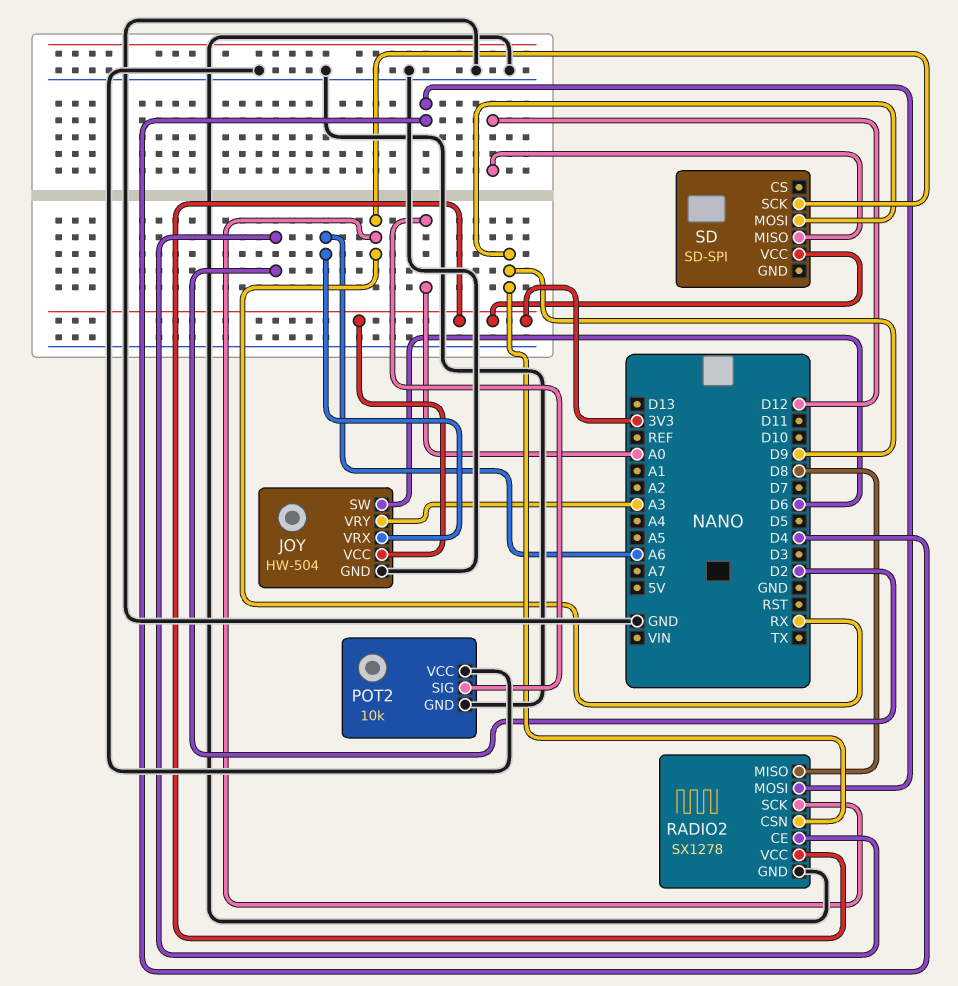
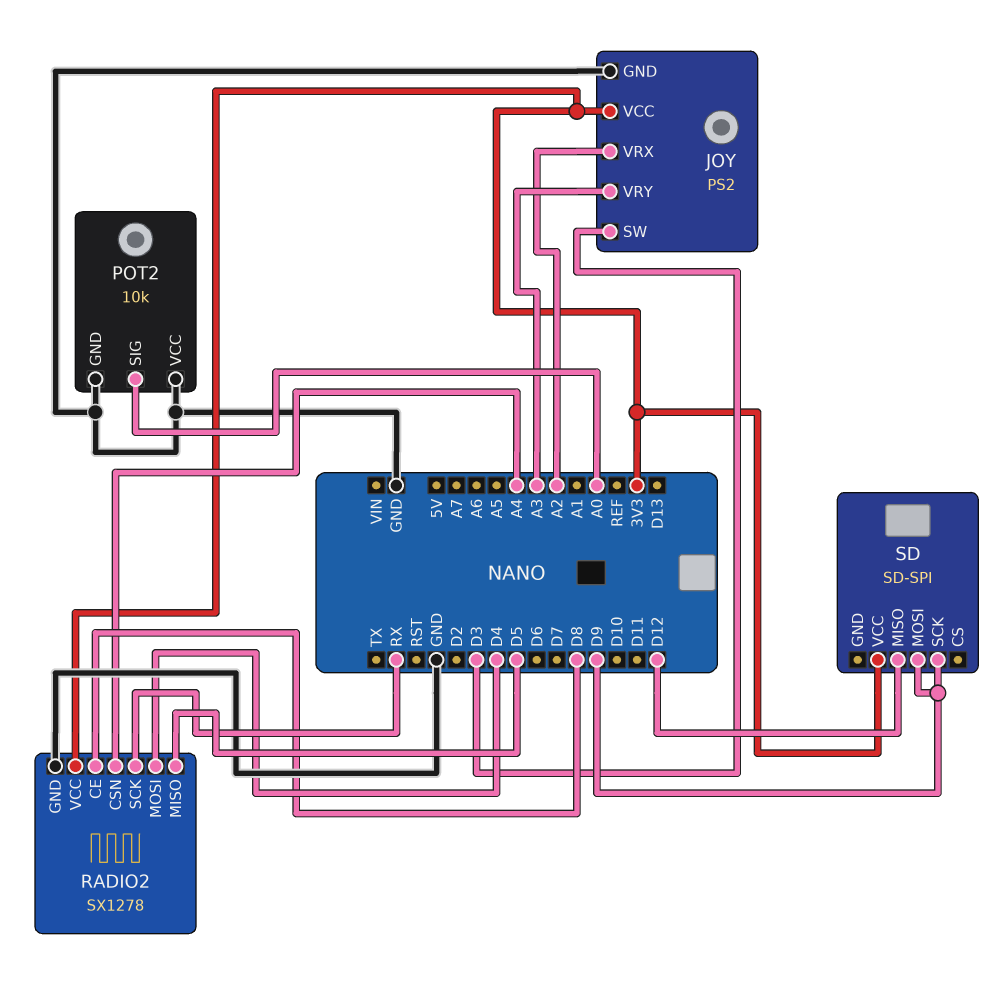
JOY: HW-504 -> PS2
JOY pin SW: D6 -> D3
JOY pin VRX: A6 -> A2
RADIO2 pin CE: D2 -> D8
RADIO2 pin CSN: D9 -> A4
RADIO2 pin MISO: D8 -> D5
SD pin SCK: RX -> D9

